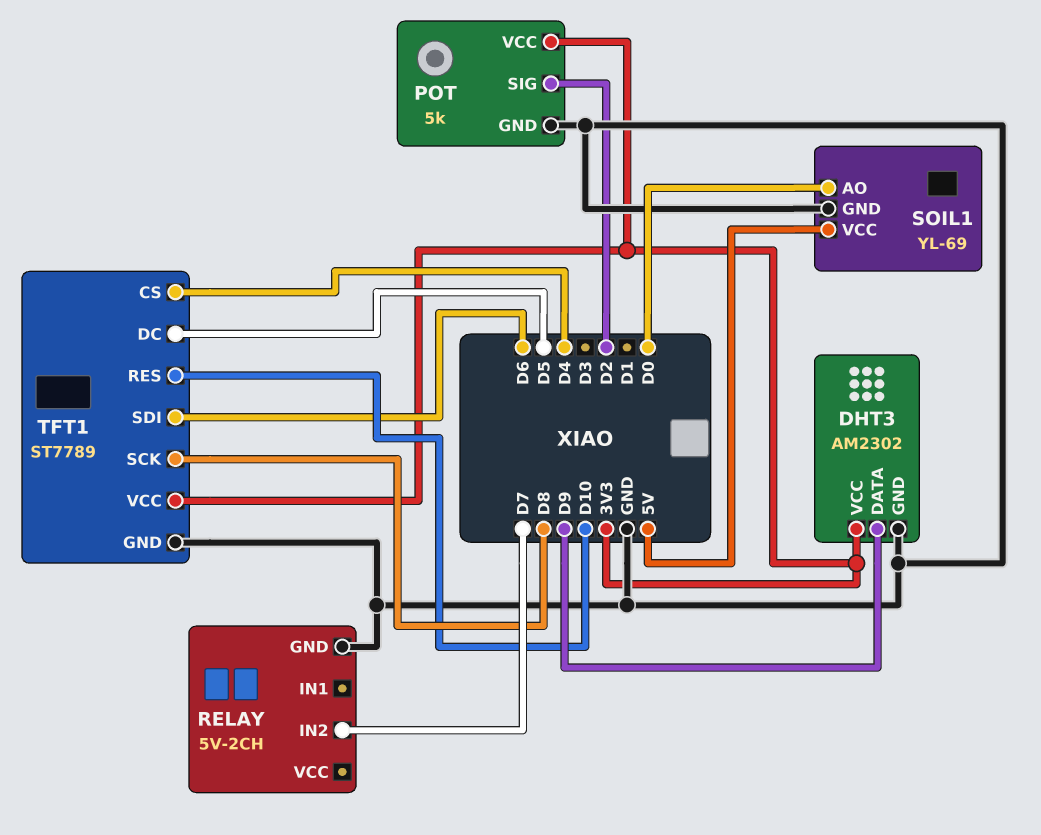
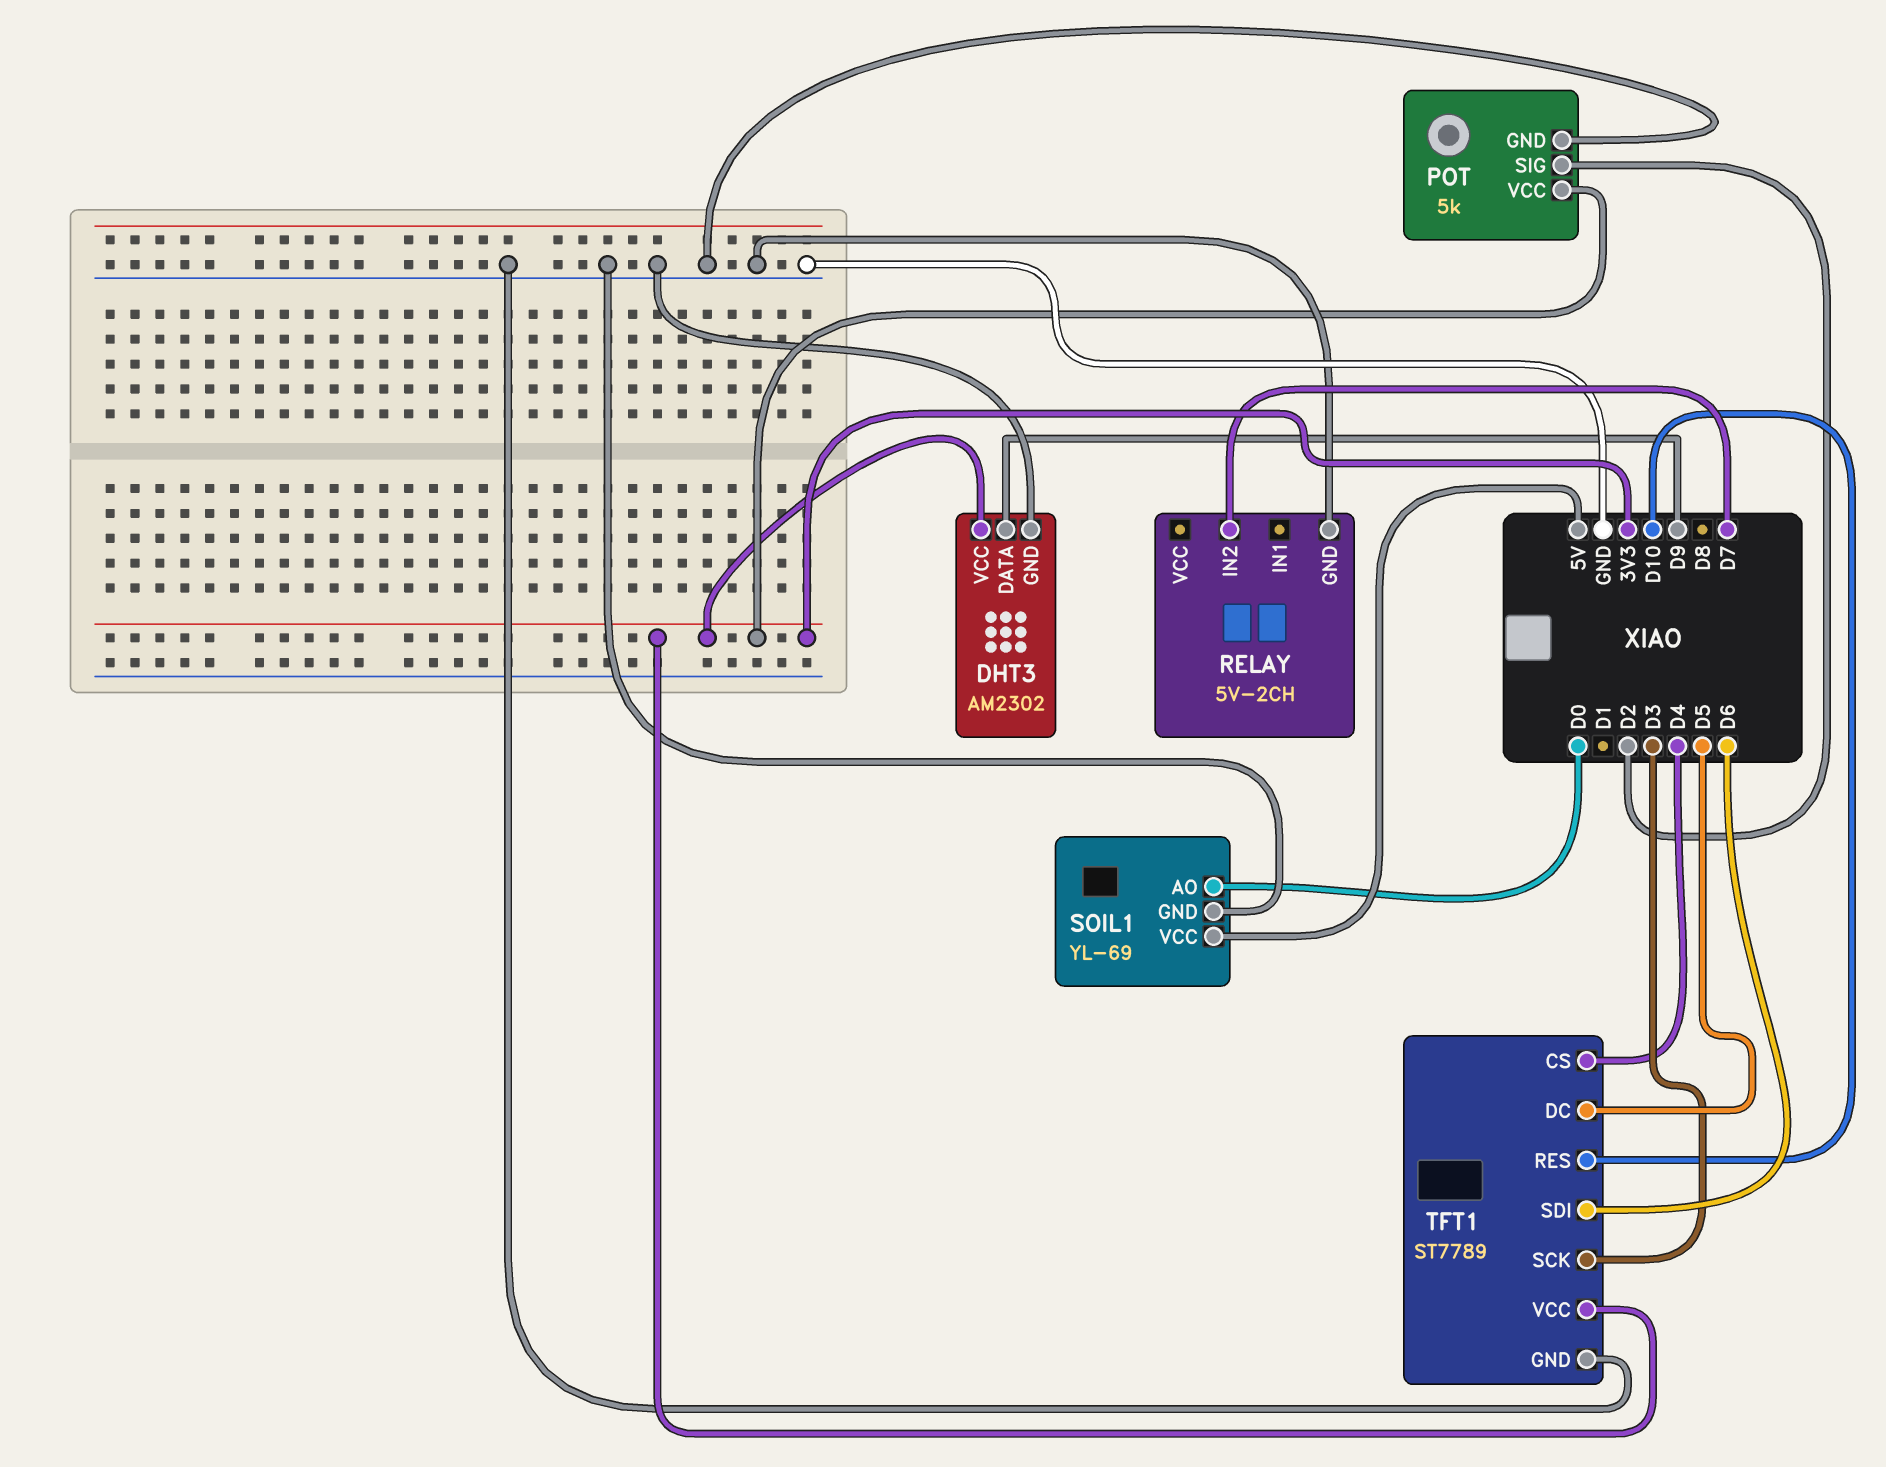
TFT1 pin SCK: D8 -> D3

